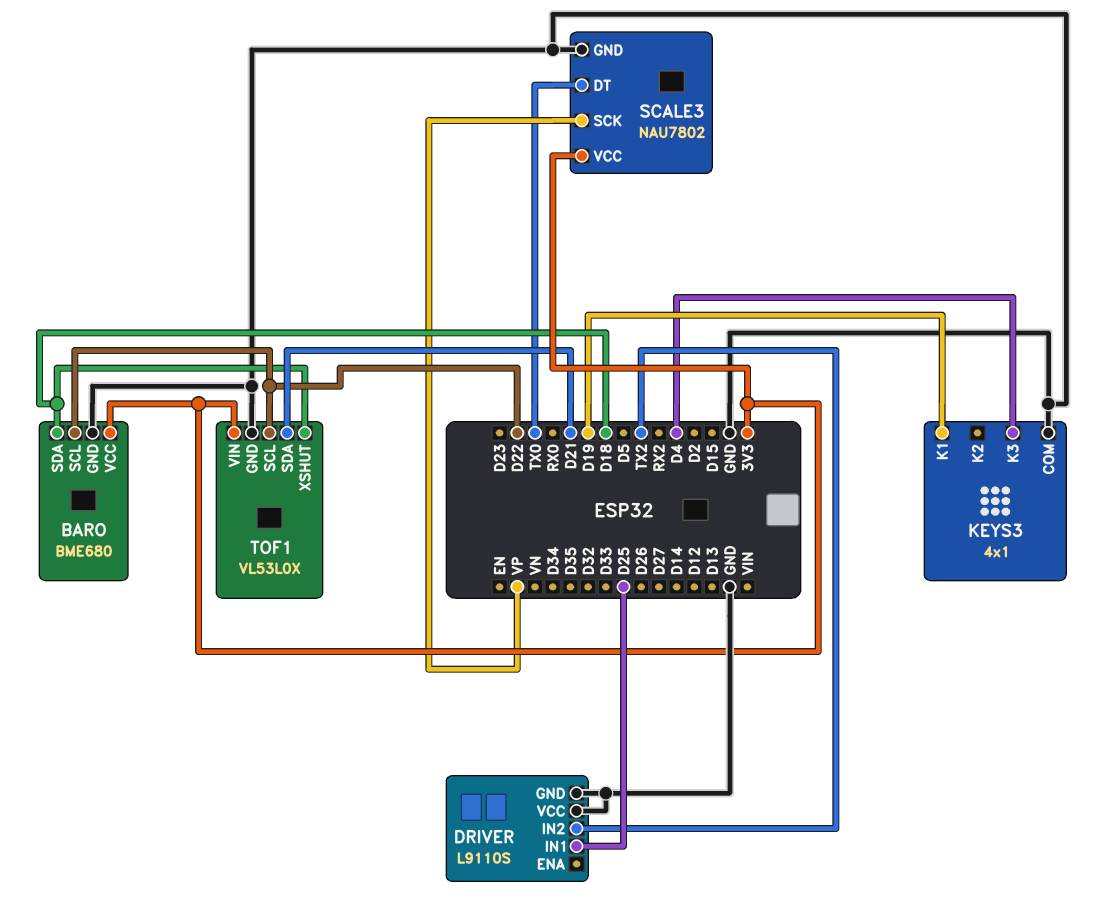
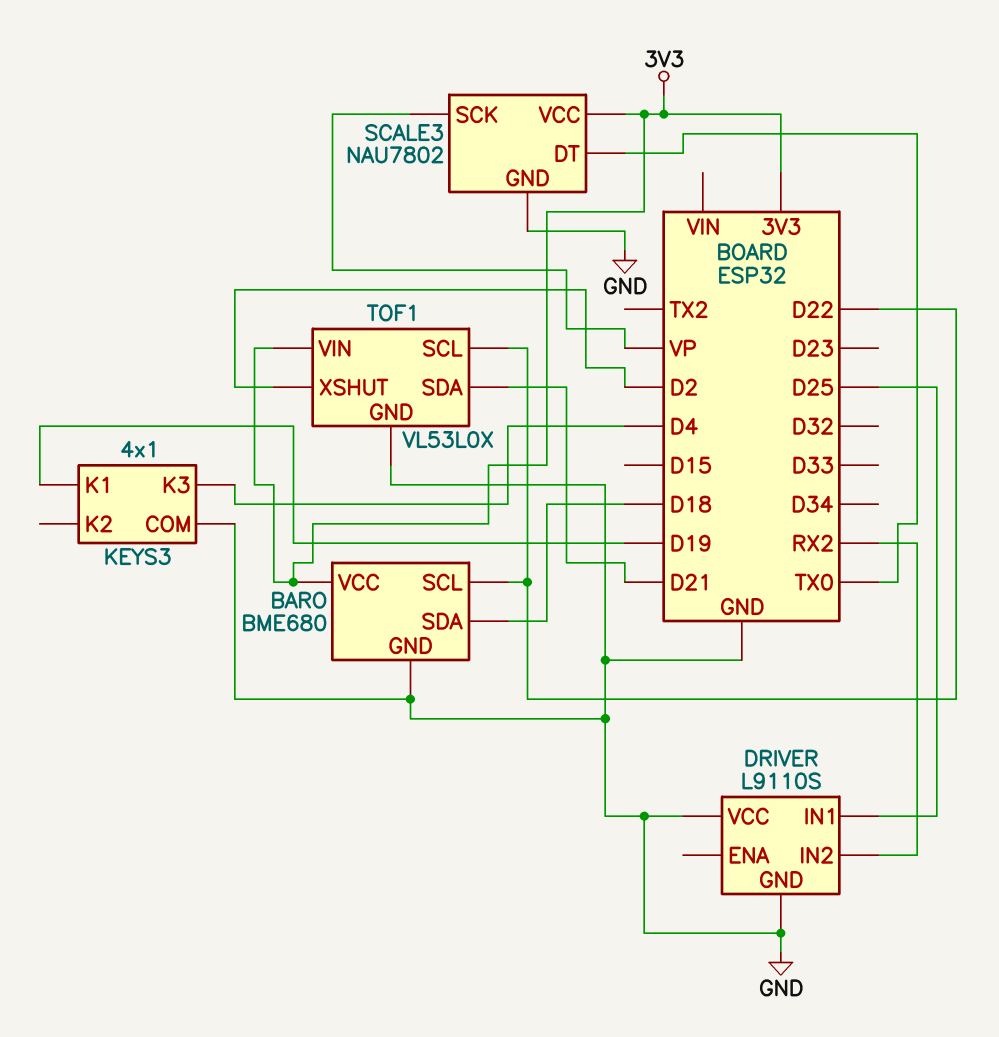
DRIVER pin IN2: TX2 -> RX2
TOF1 pin XSHUT: D18 -> D2

